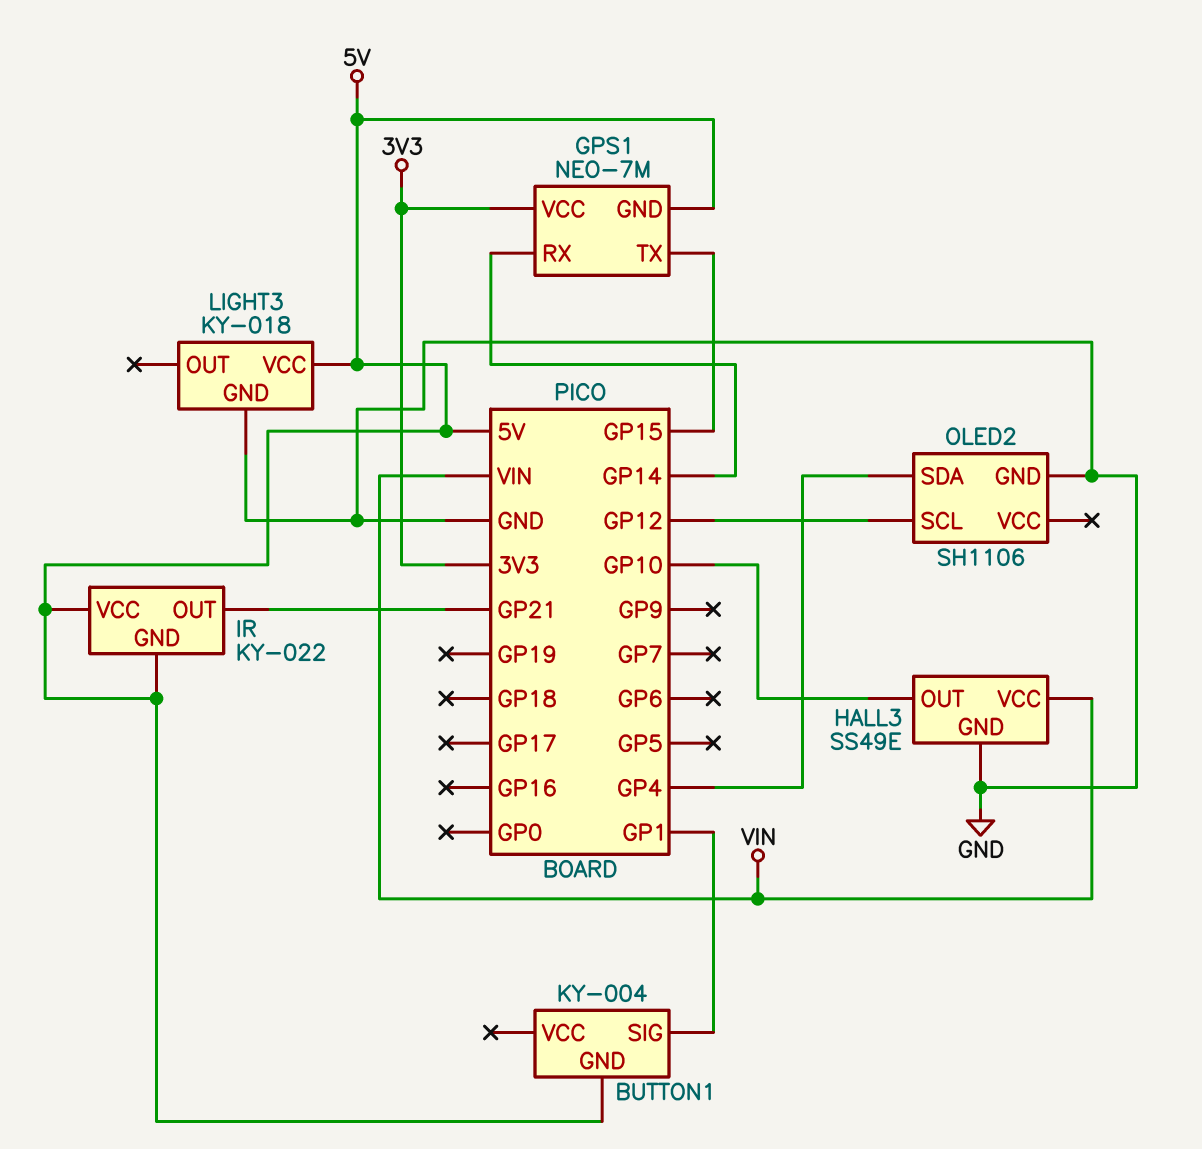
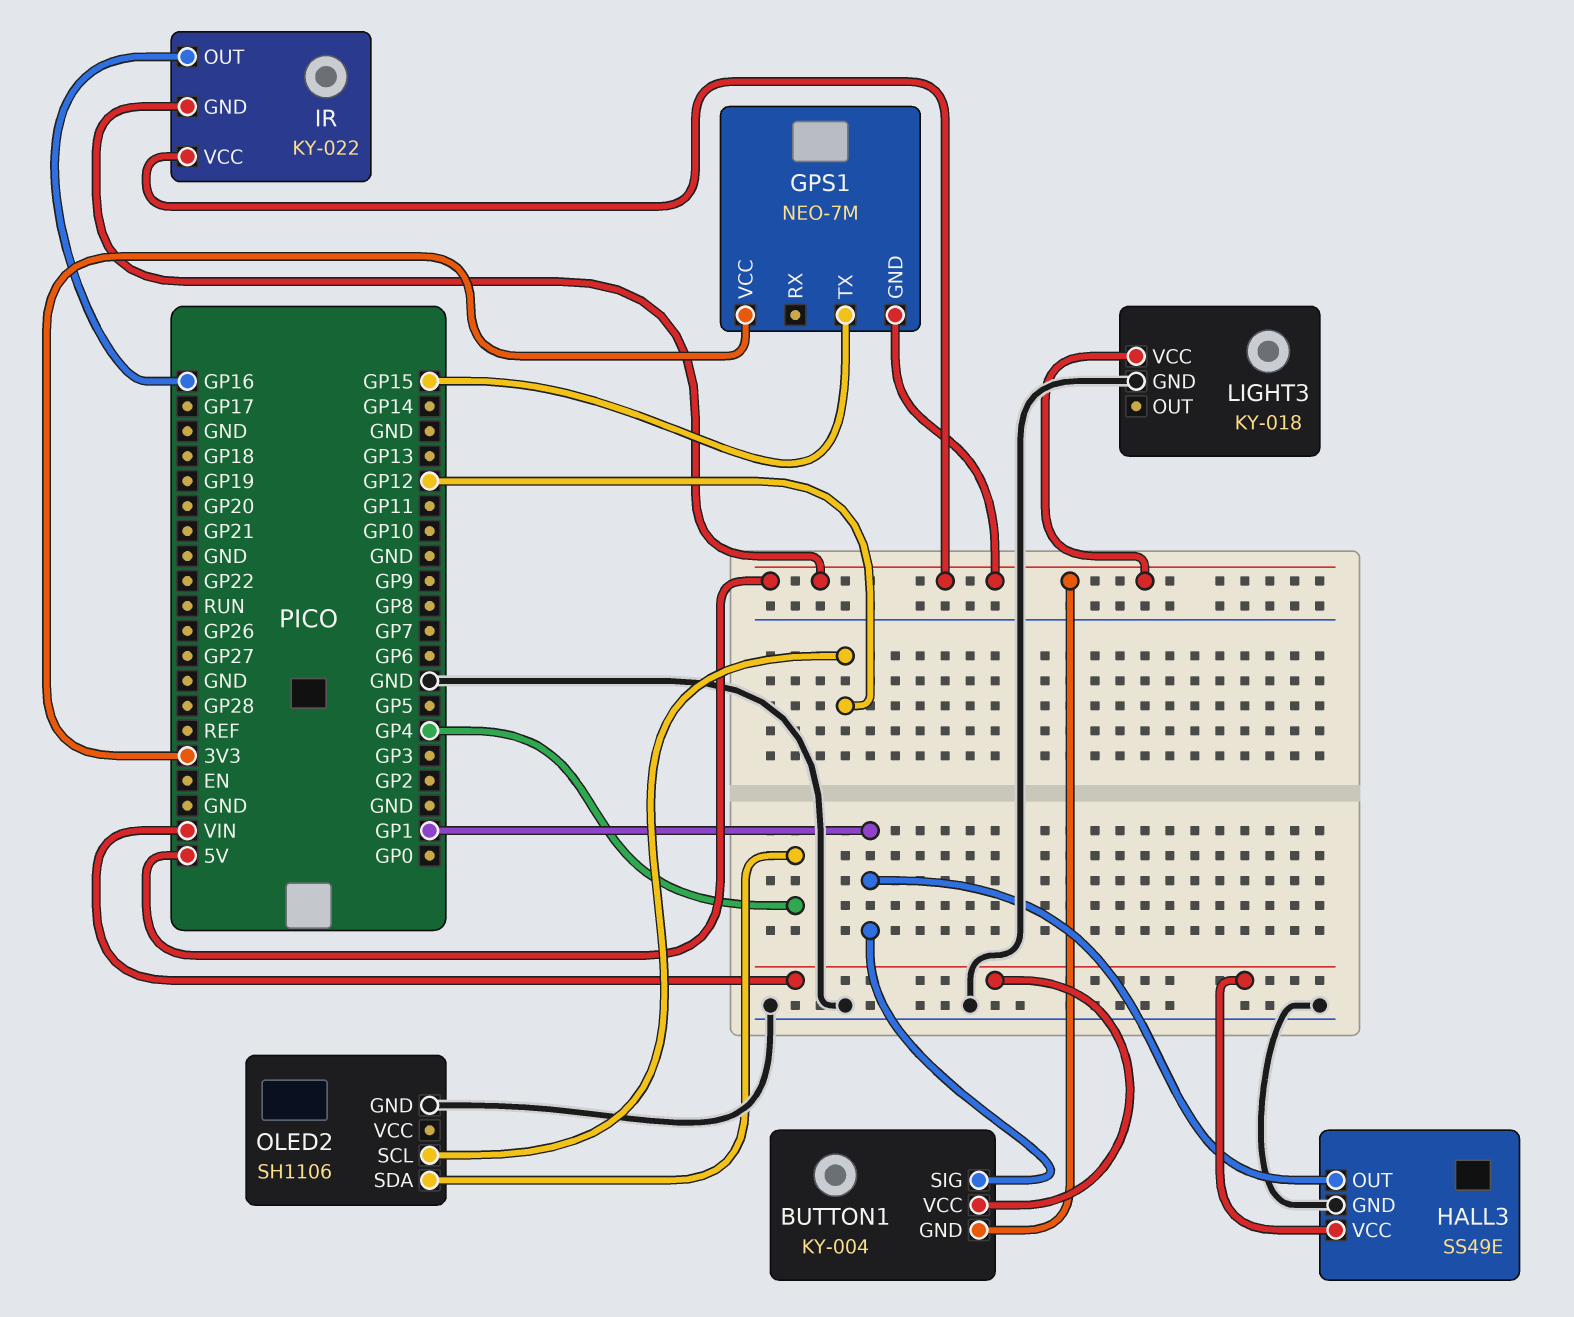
BUTTON1 pin VCC: none -> VIN
GPS1 pin RX: GP14 -> none
HALL3 pin OUT: GP10 -> GP1
IR pin OUT: GP21 -> GP16

